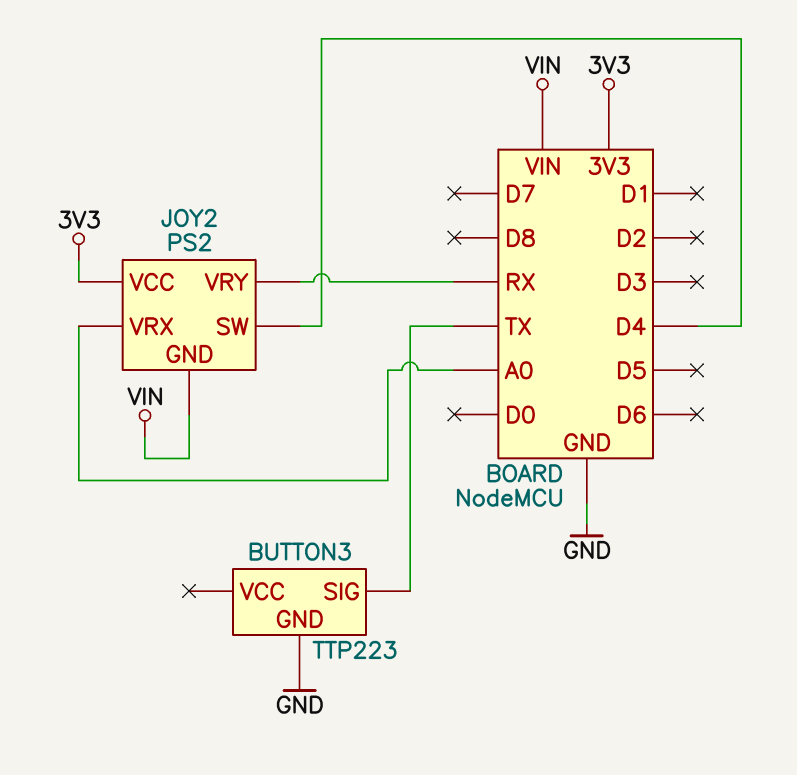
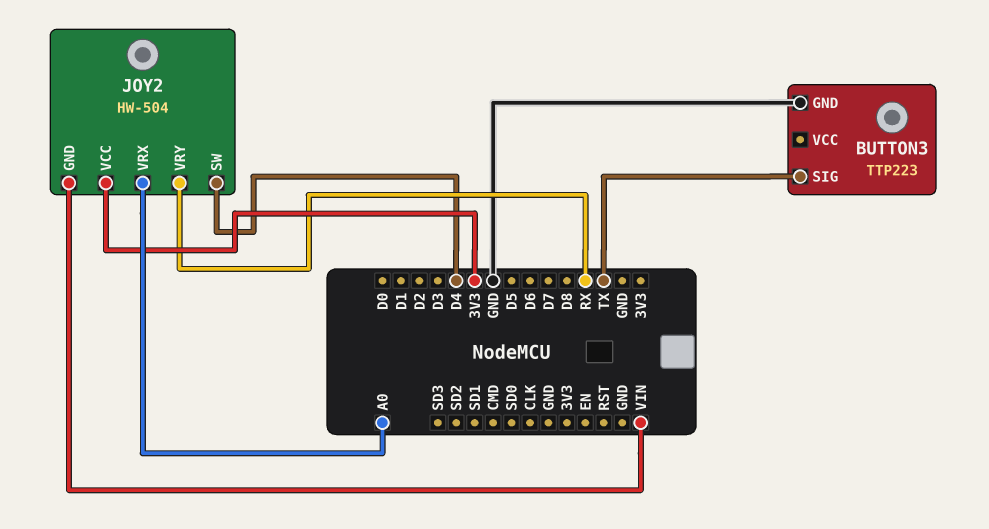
JOY2: PS2 -> HW-504

